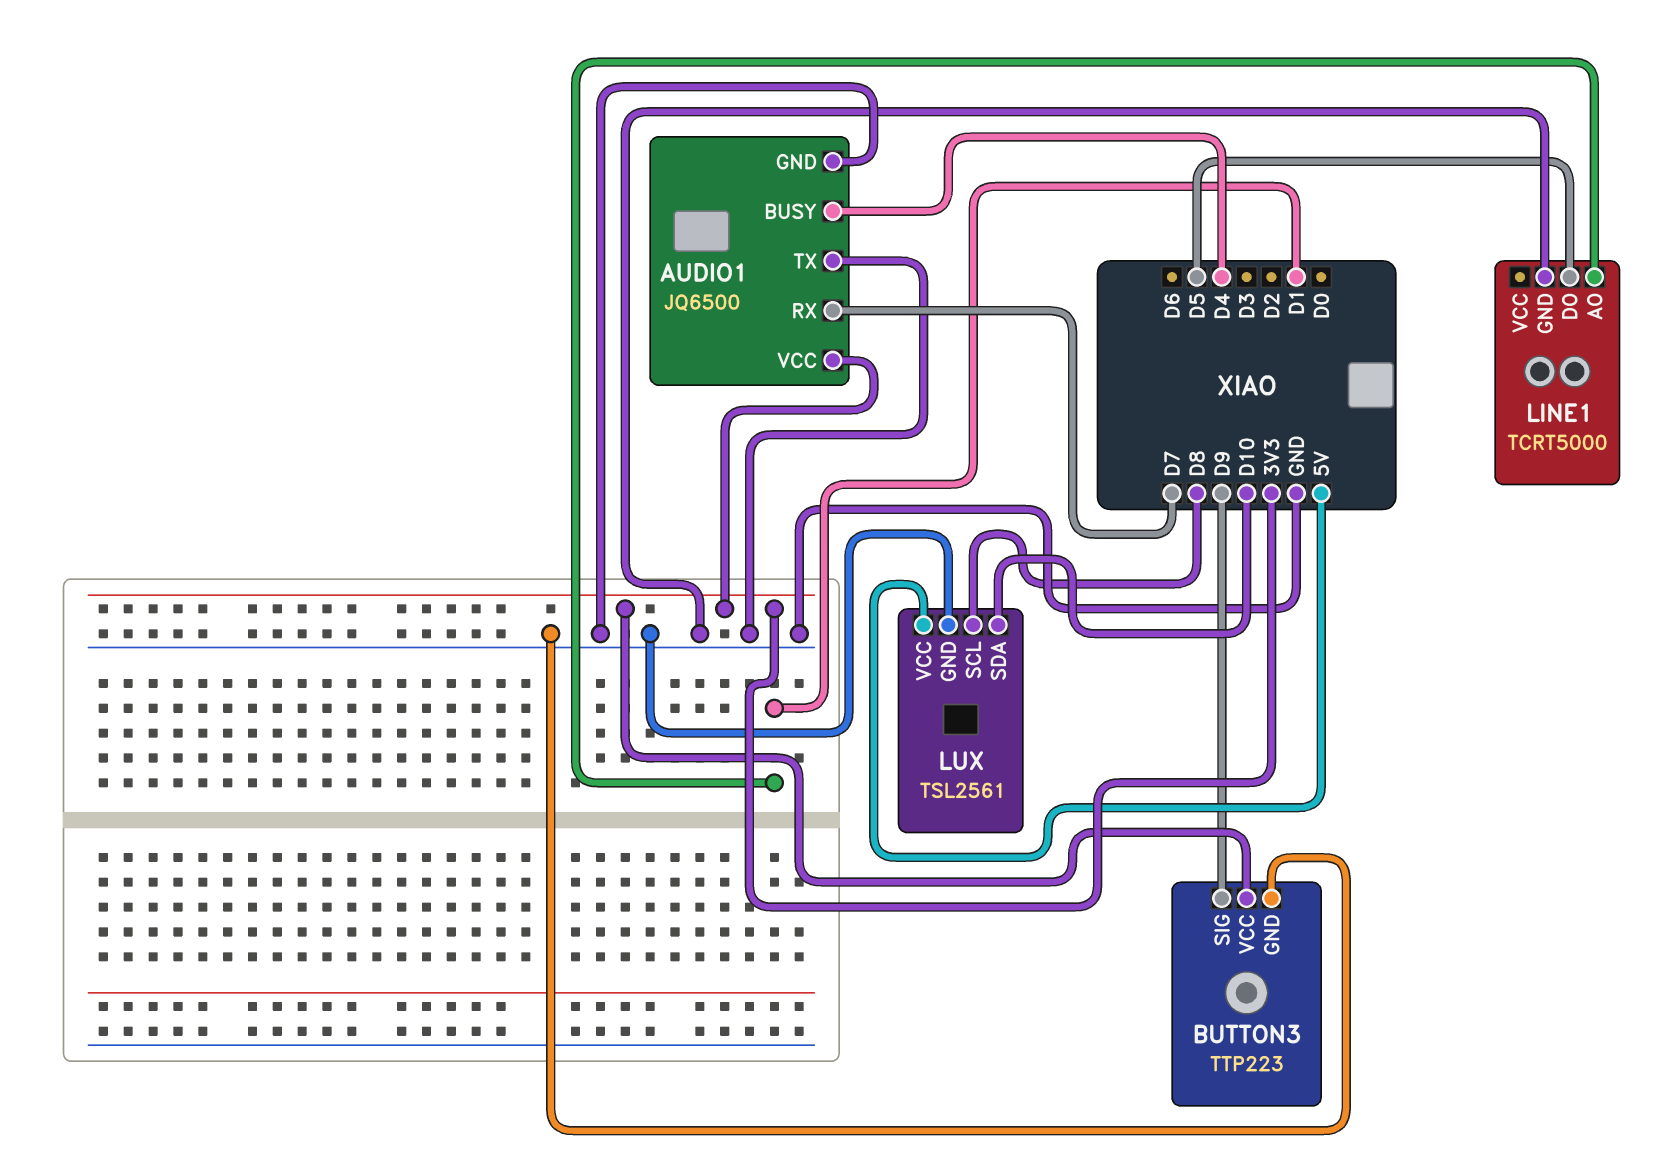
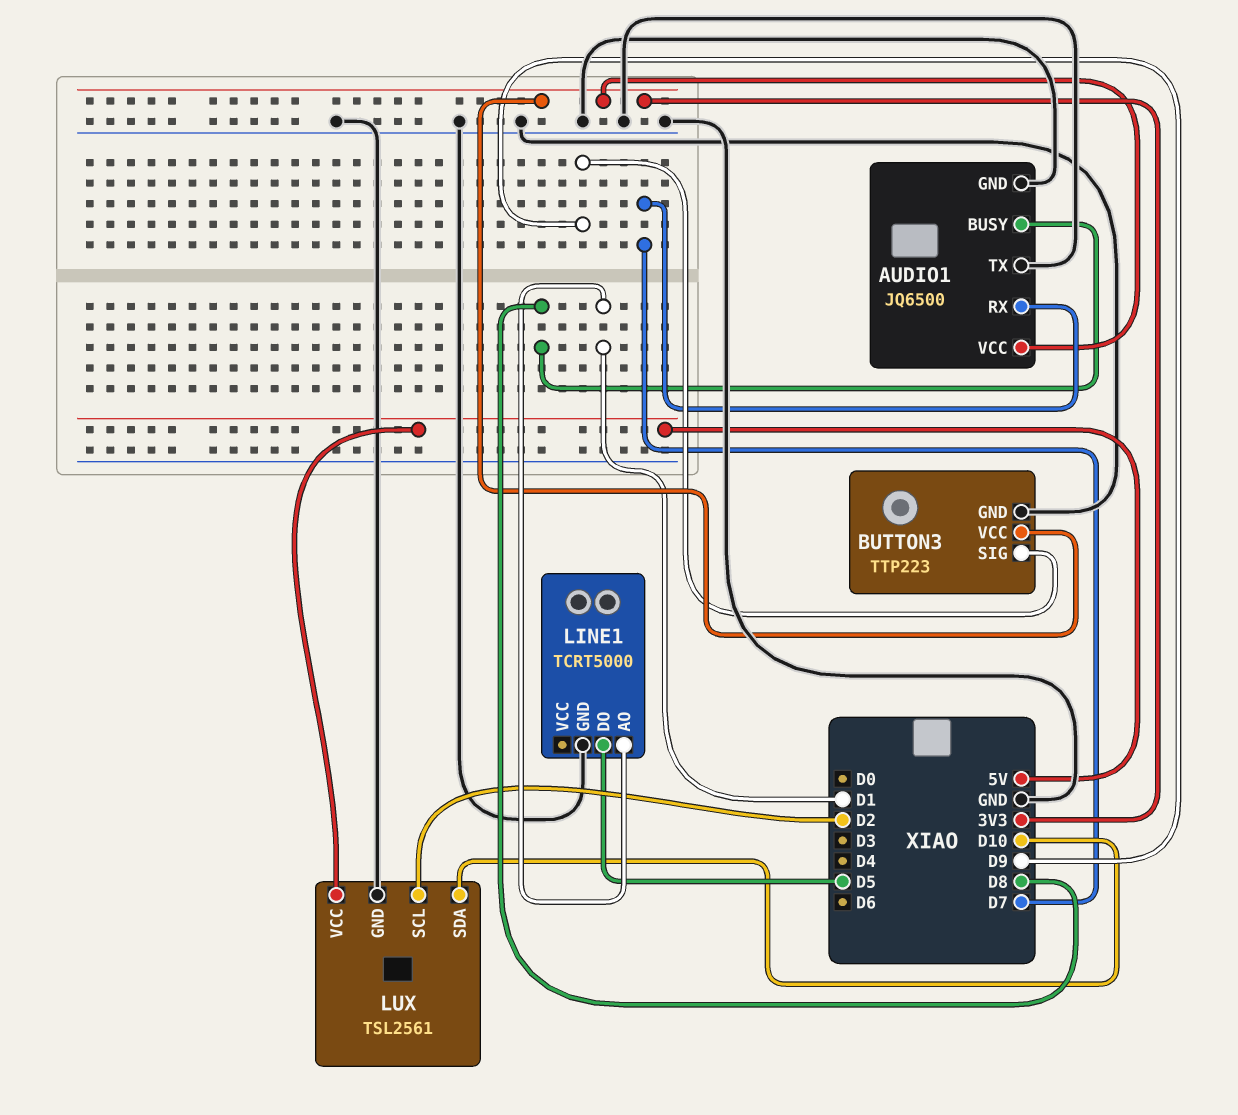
AUDIO1 pin BUSY: D4 -> D8
LUX pin SCL: D8 -> D2

